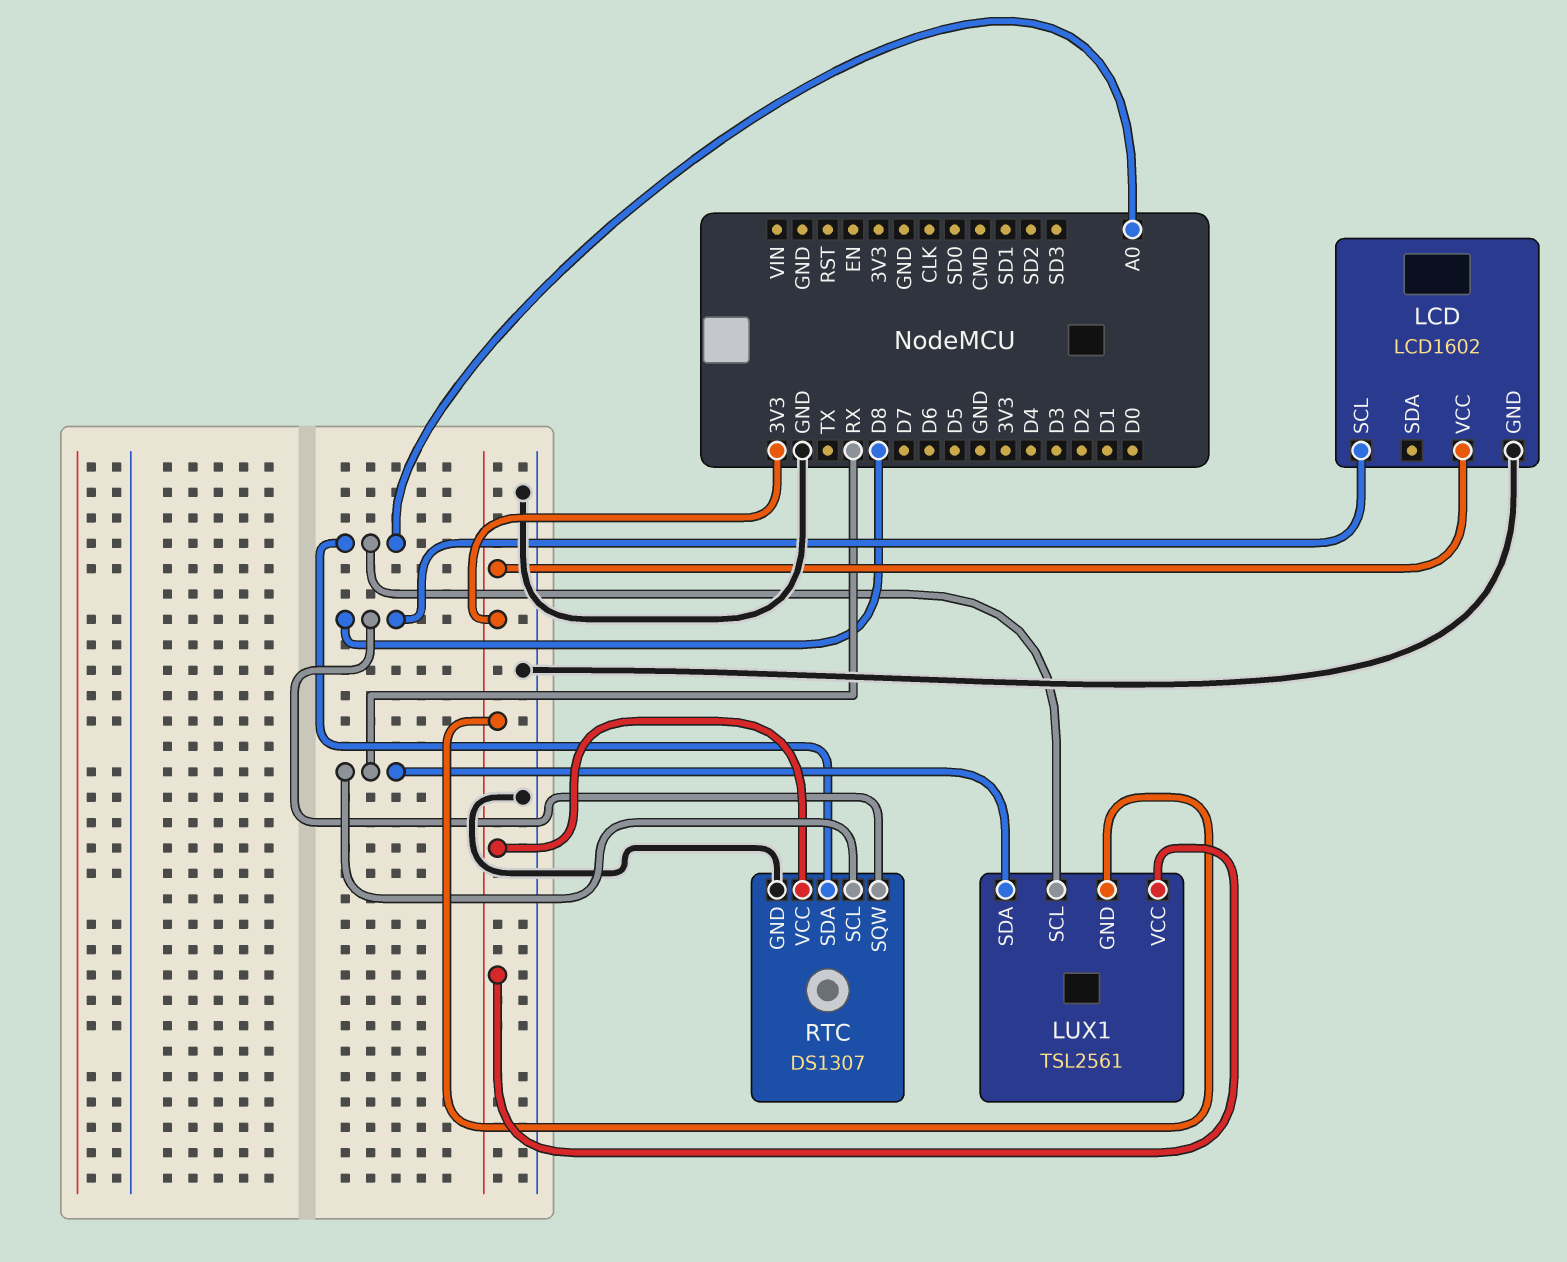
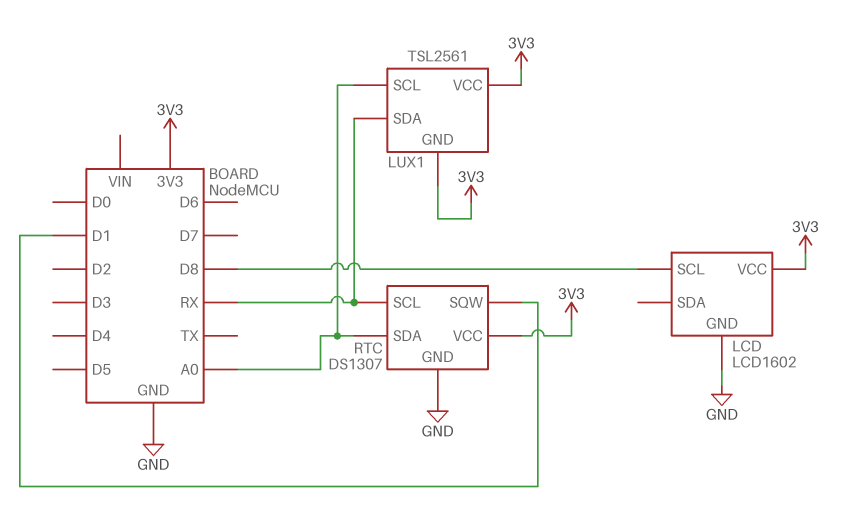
RTC pin SQW: D8 -> D1

